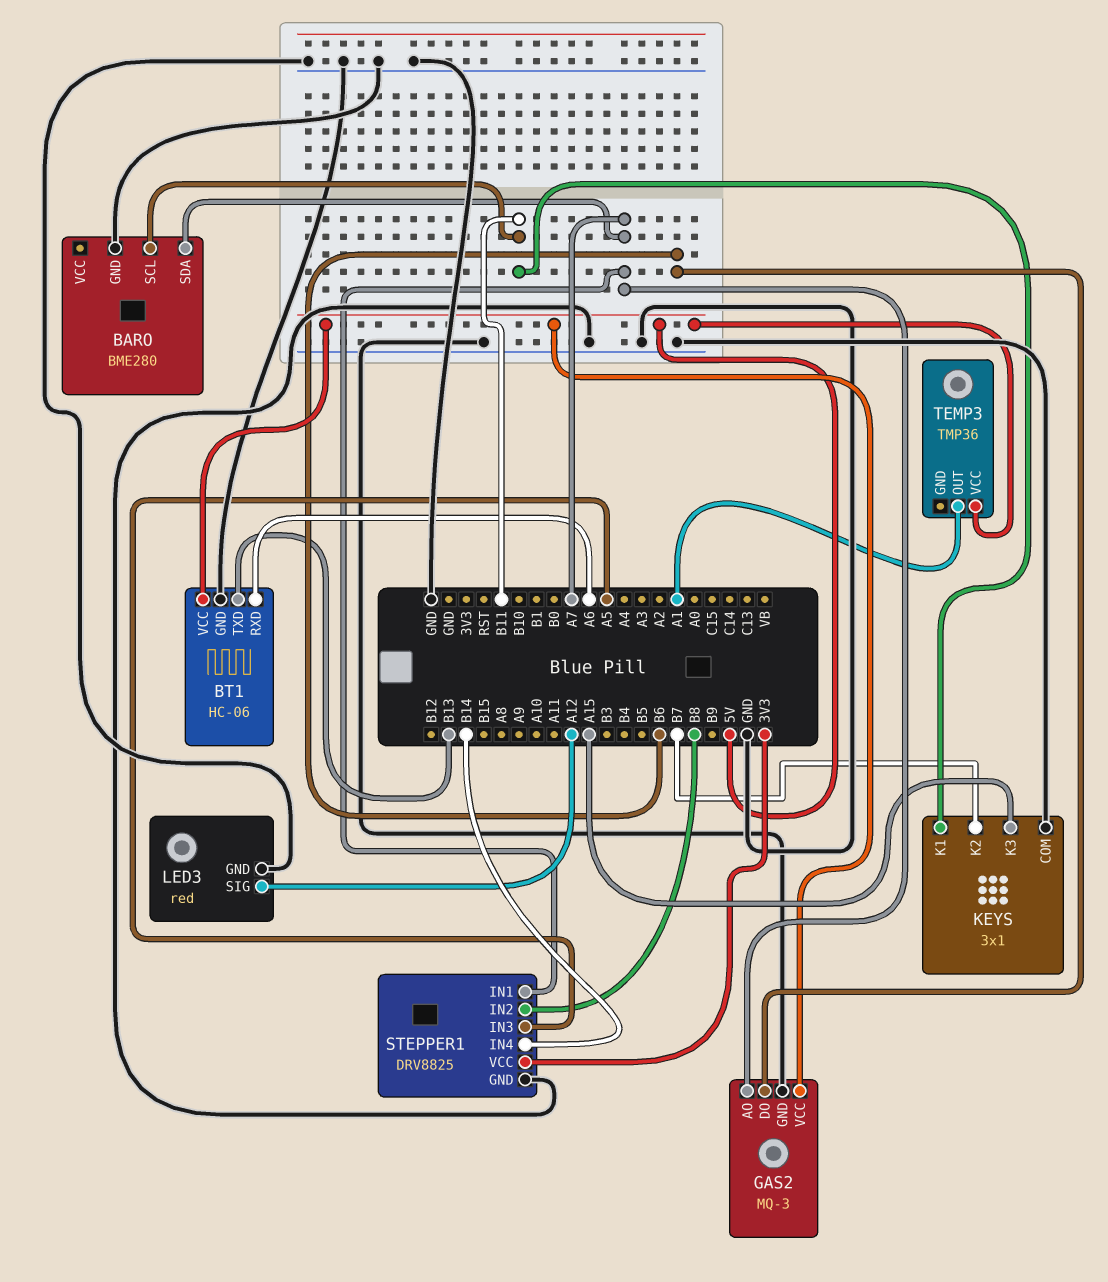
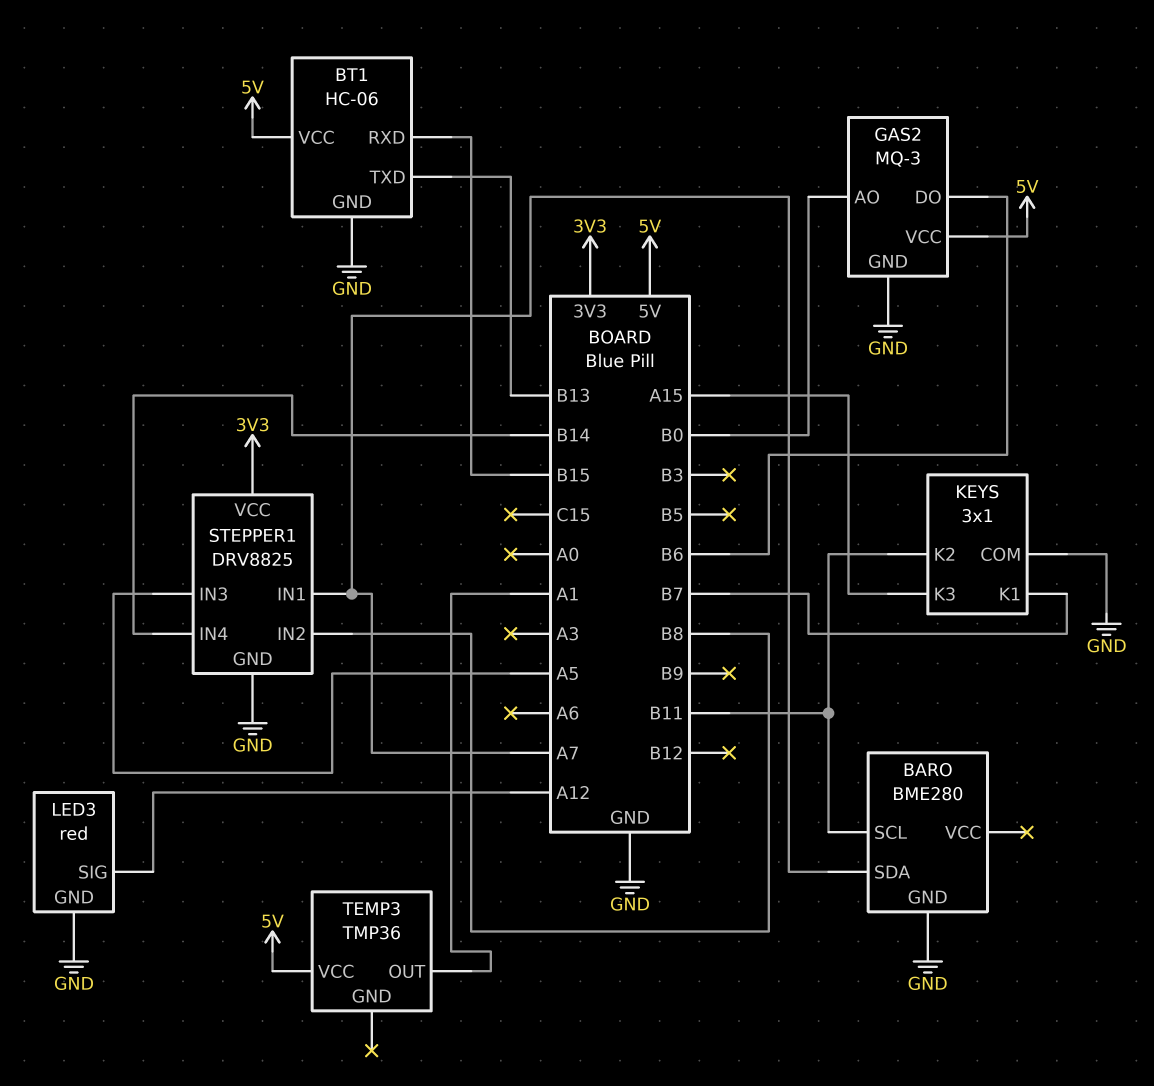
BT1 pin RXD: A6 -> B15
GAS2 pin AO: A7 -> B0
KEYS pin K1: B11 -> B7
KEYS pin K2: B7 -> B11

